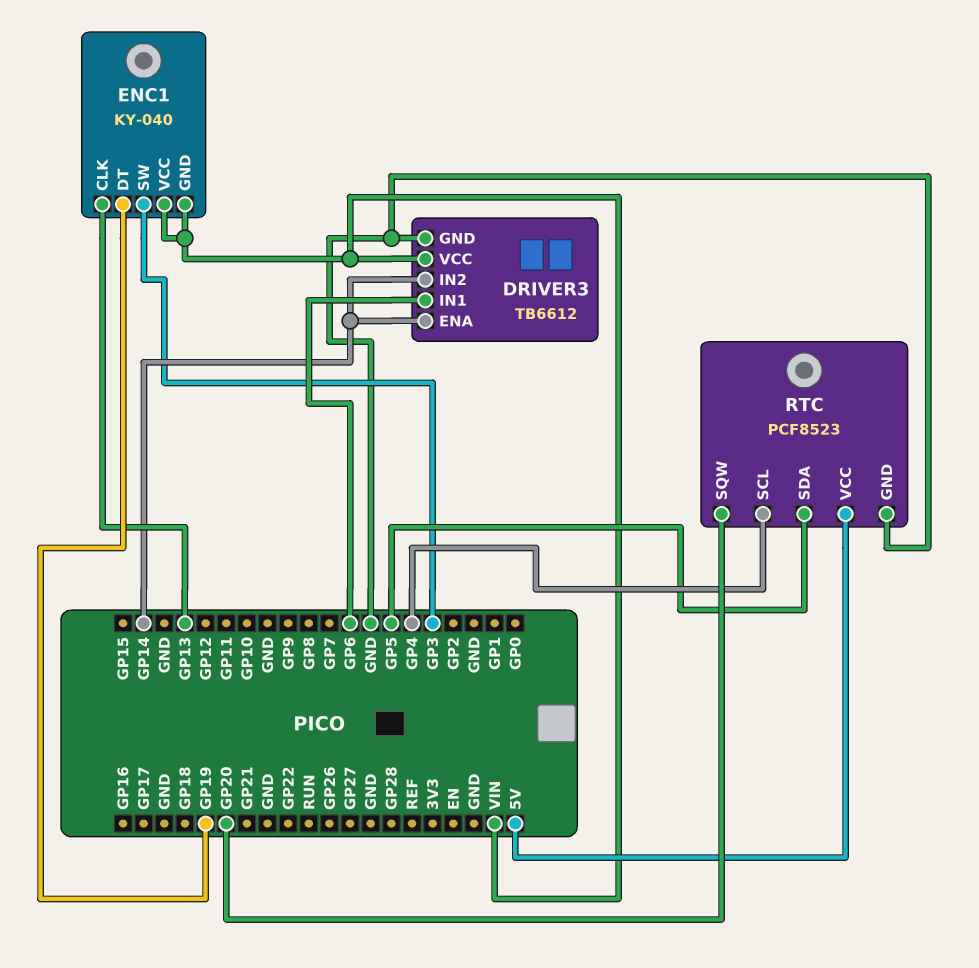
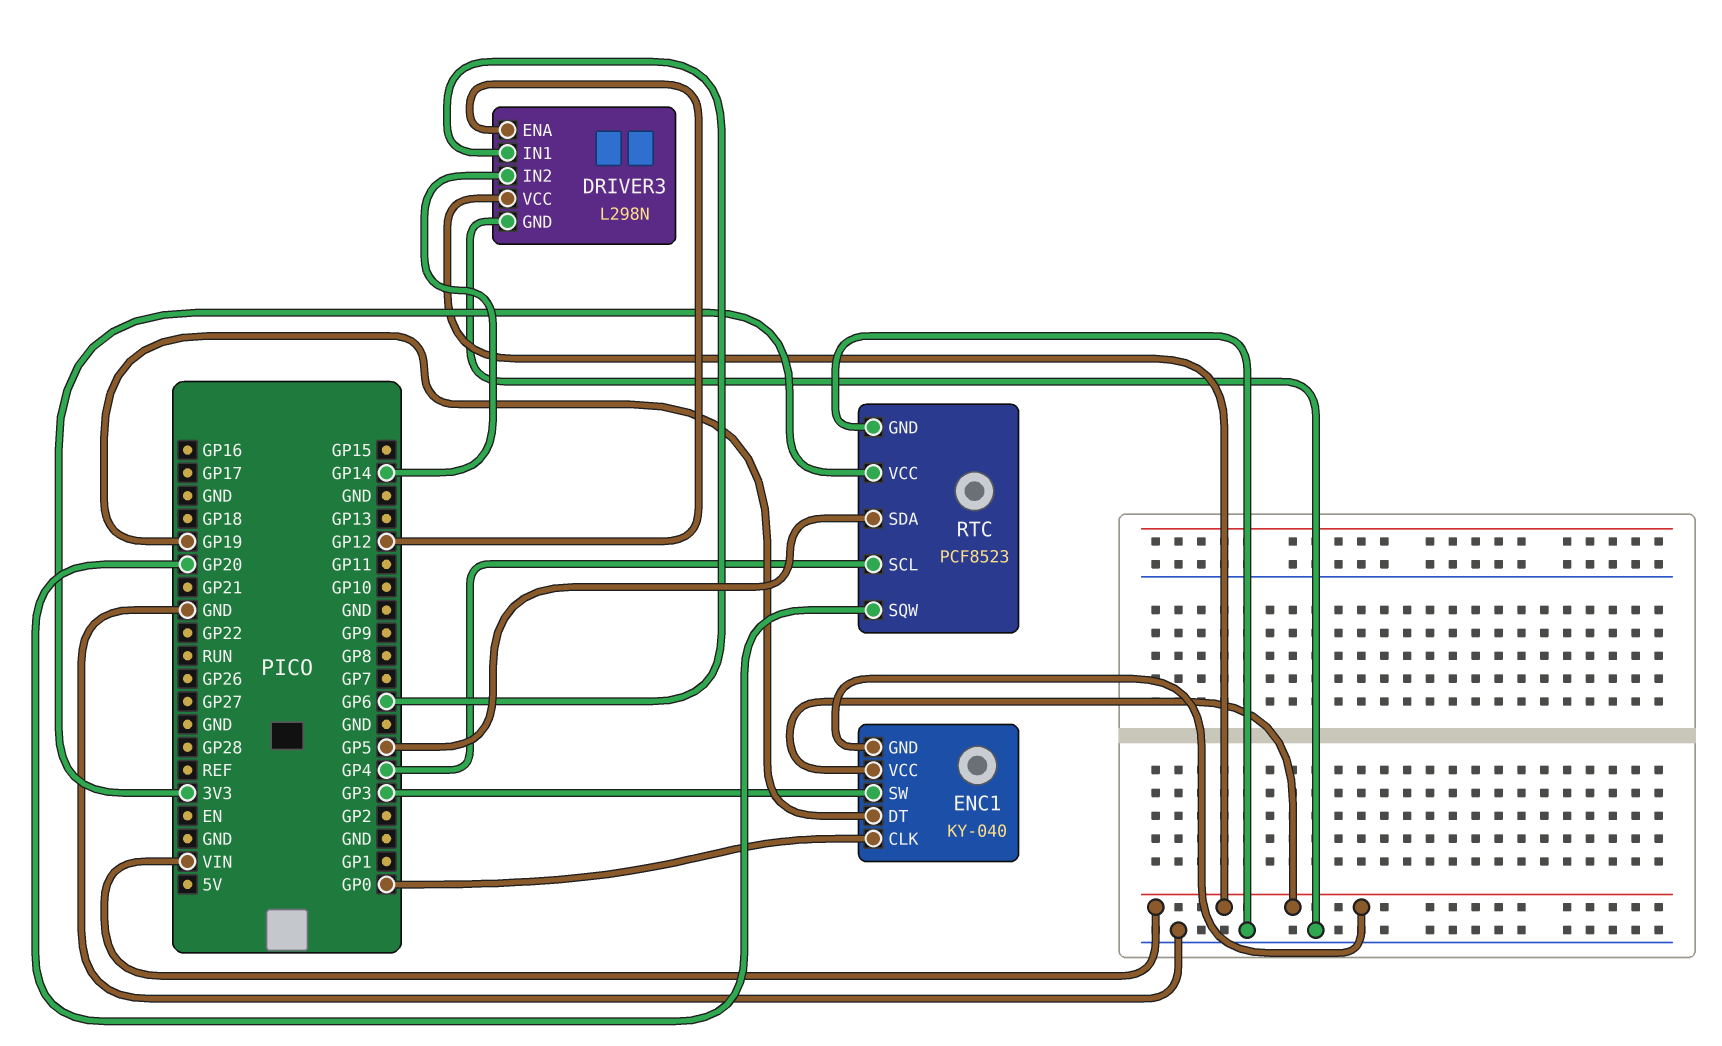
DRIVER3: TB6612 -> L298N
DRIVER3 pin ENA: GP14 -> GP12
ENC1 pin CLK: GP13 -> GP0
RTC pin VCC: 5V -> 3V3

